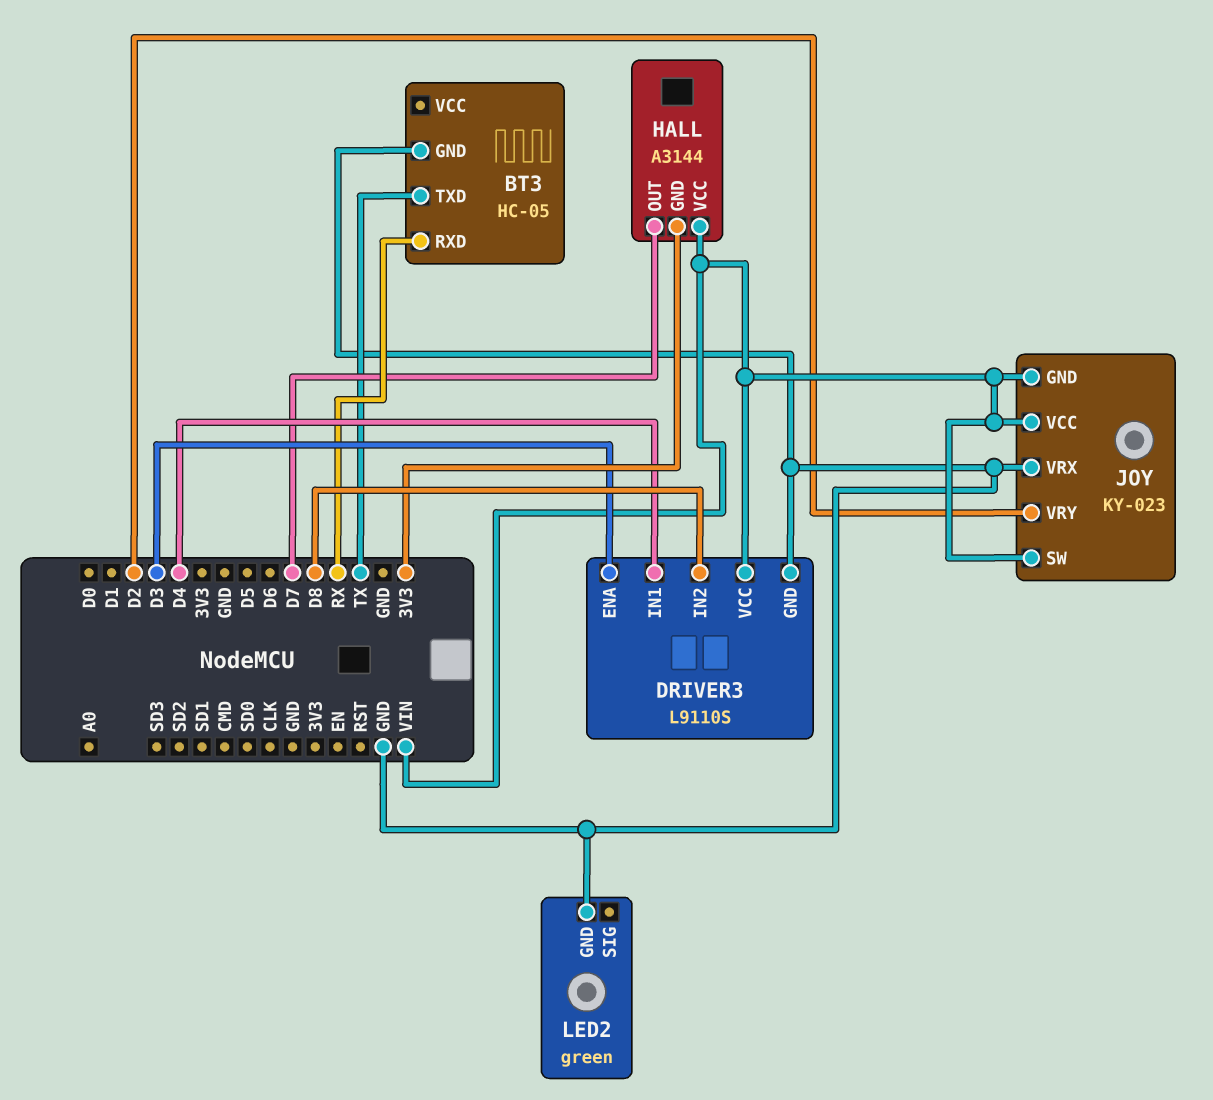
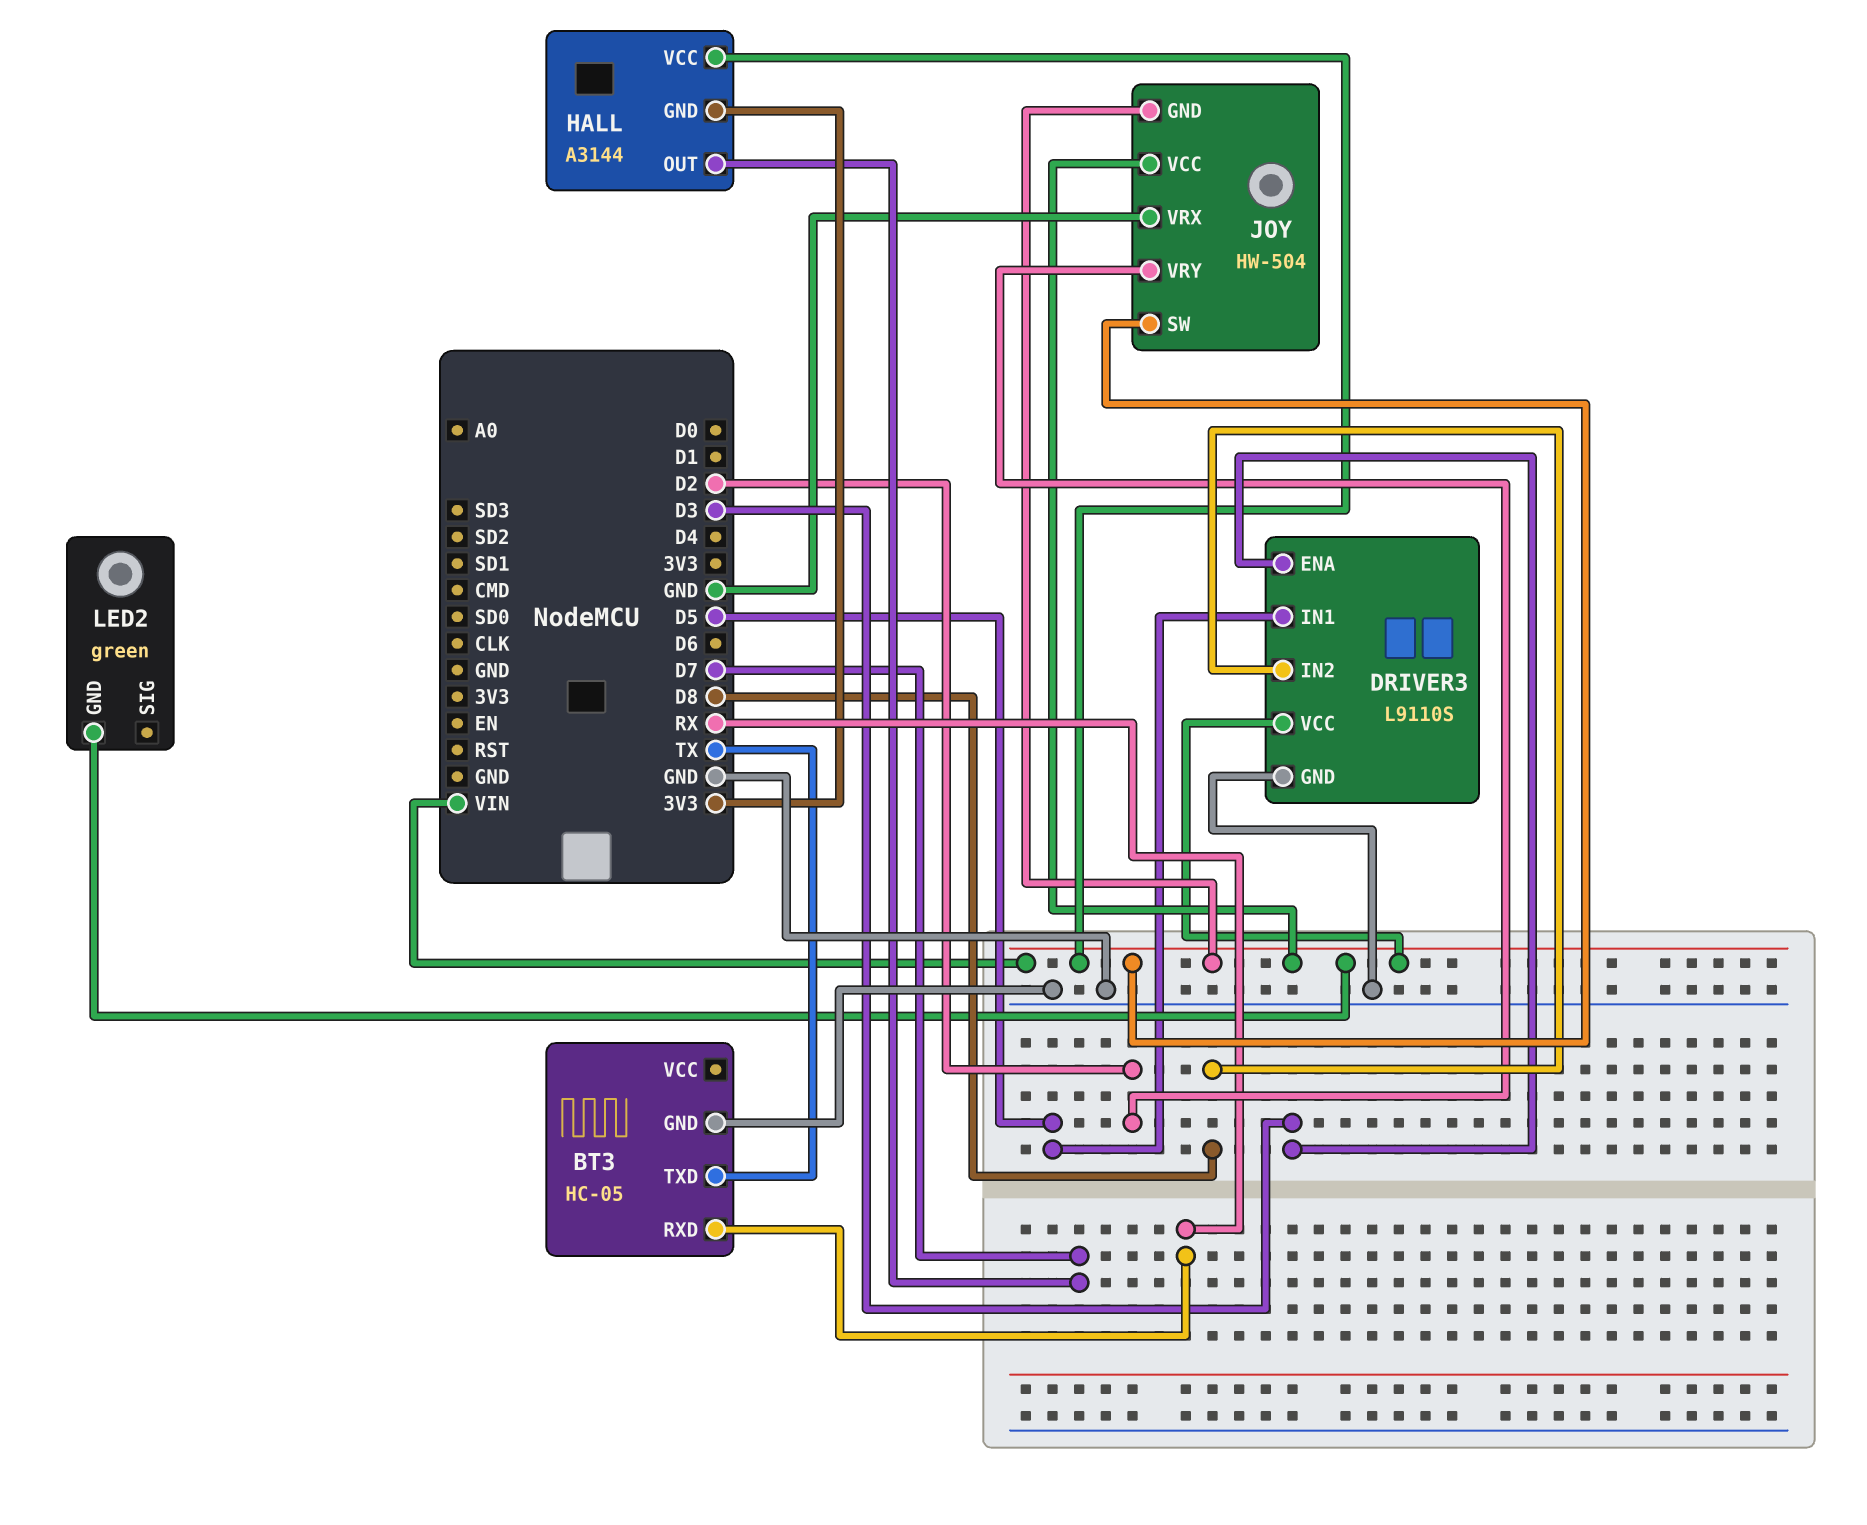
DRIVER3 pin IN1: D4 -> D5
JOY: KY-023 -> HW-504
LED2 pin GND: GND -> VIN

